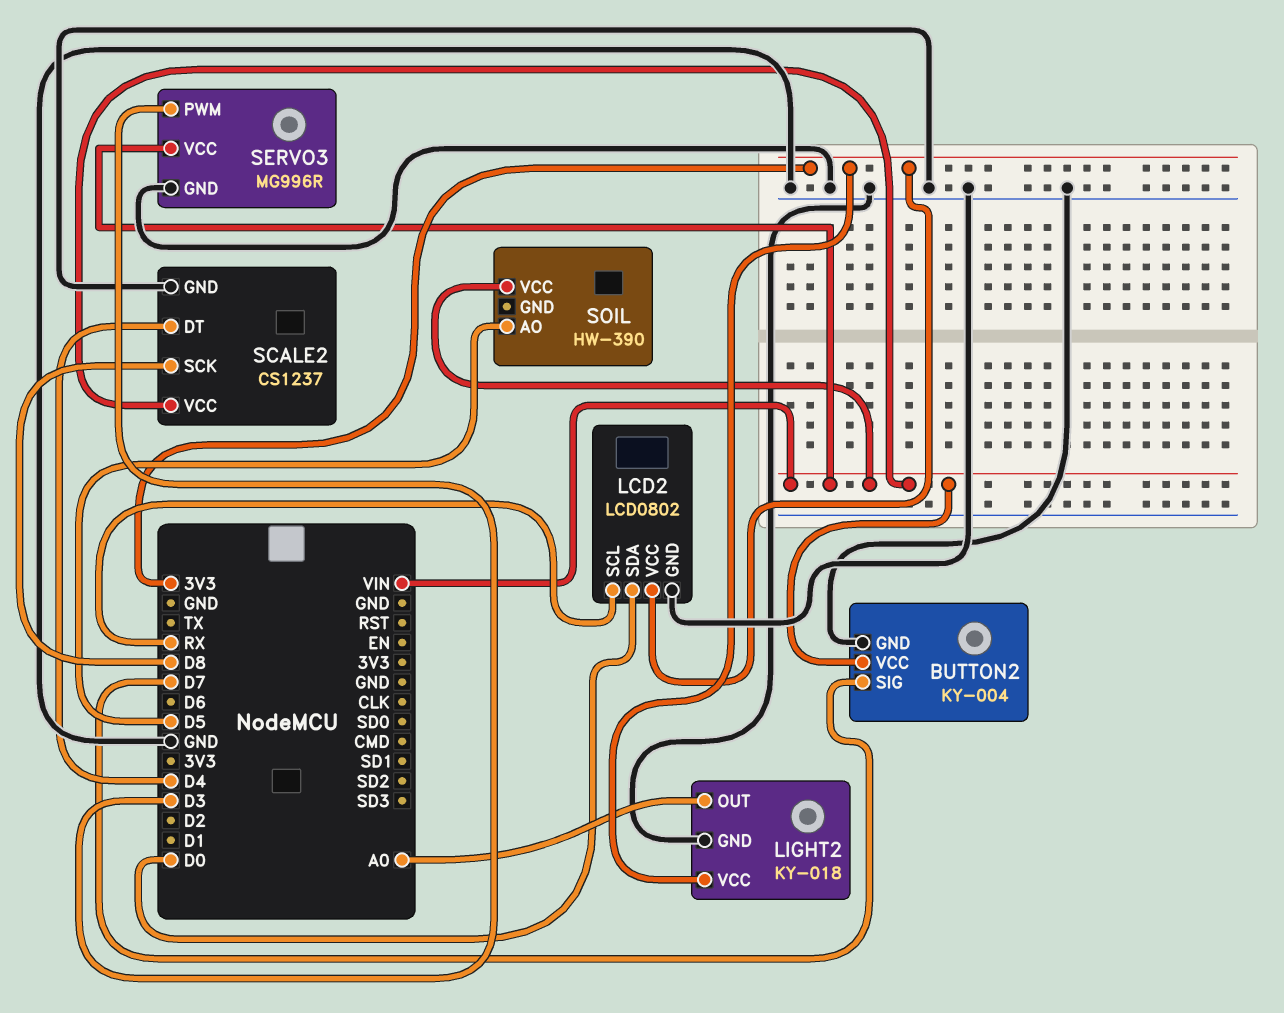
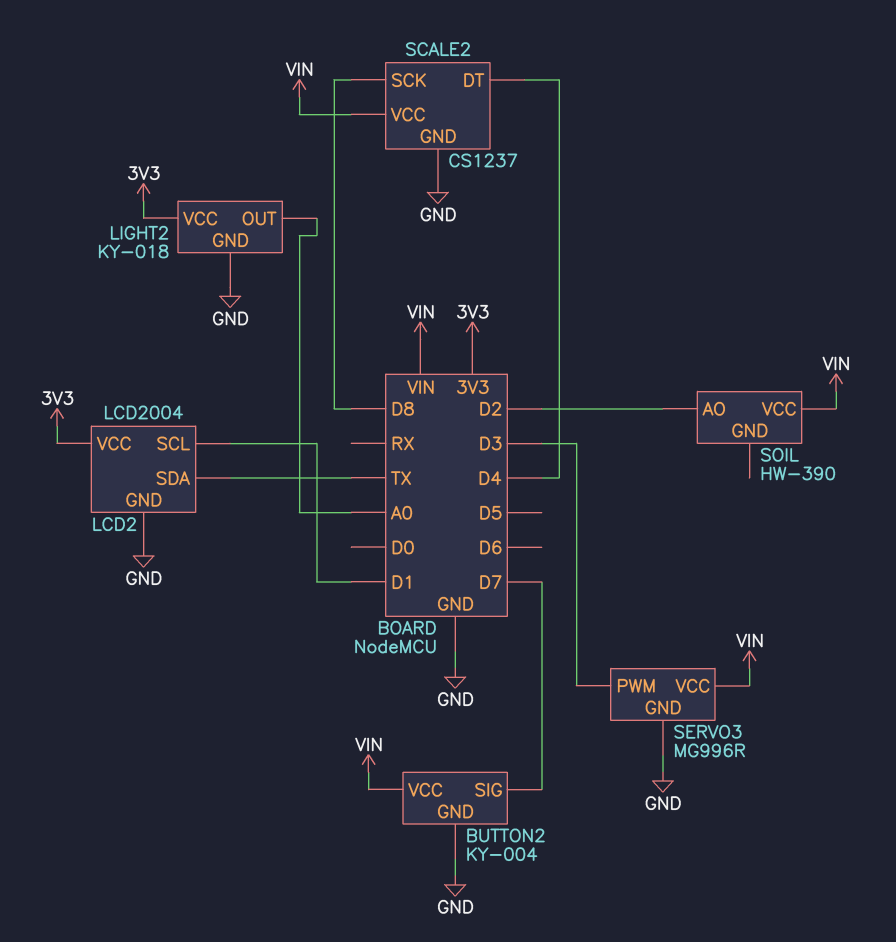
LCD2: LCD0802 -> LCD2004
LCD2 pin SCL: RX -> D1
LCD2 pin SDA: D0 -> TX
SOIL pin AO: D5 -> D2

